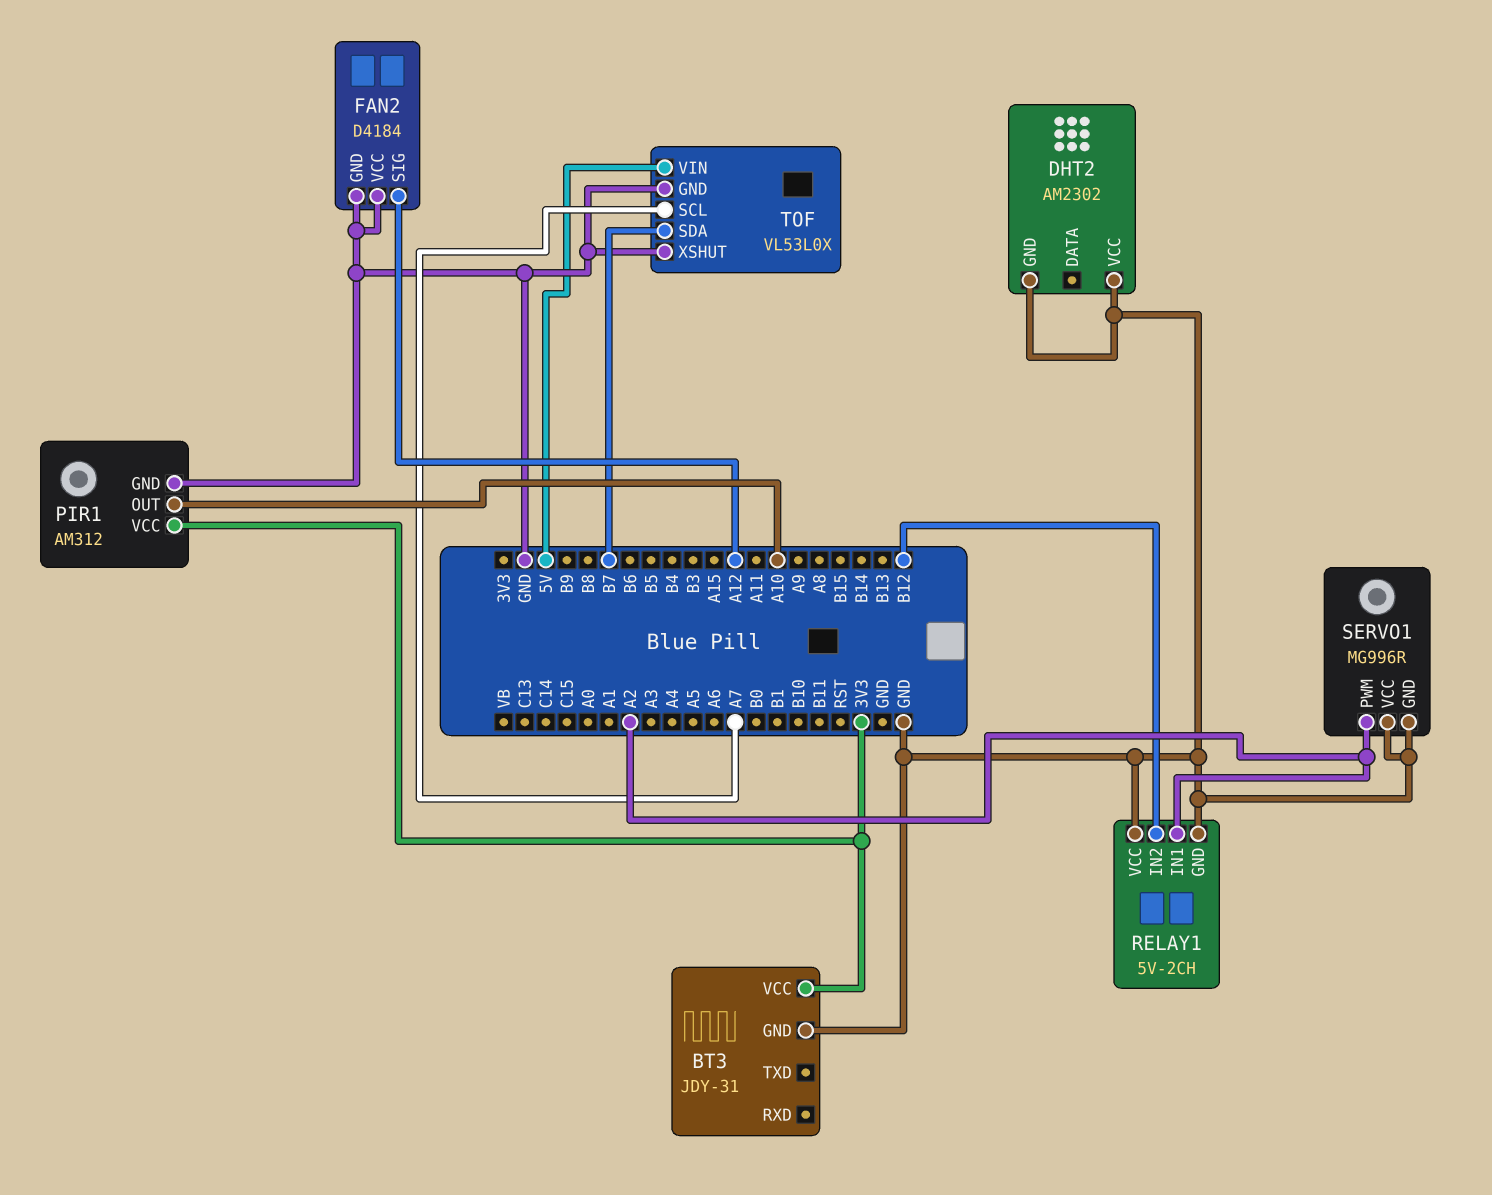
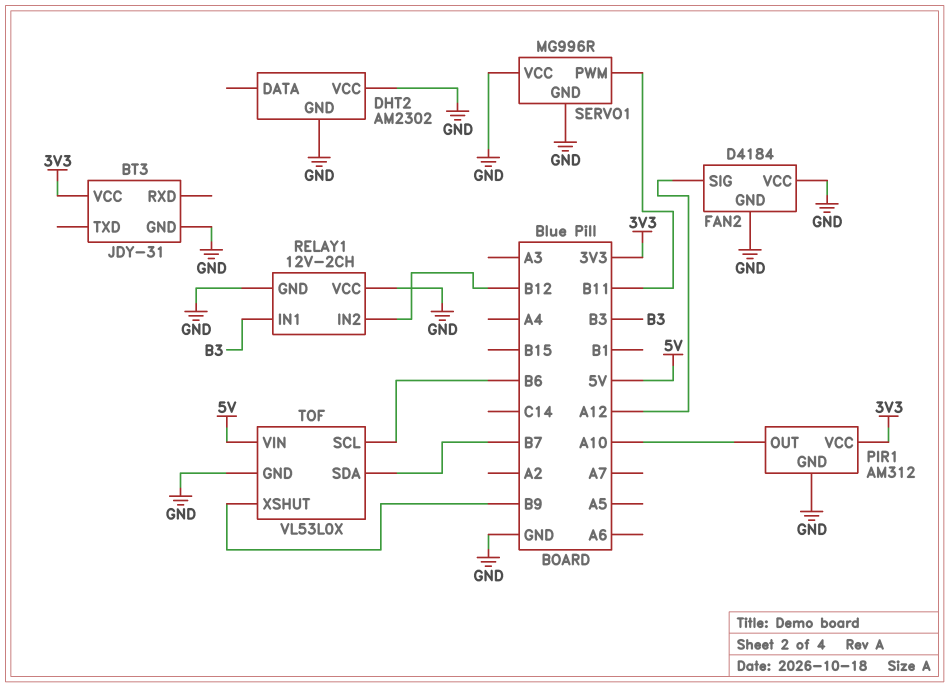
RELAY1: 5V-2CH -> 12V-2CH
RELAY1 pin IN1: A2 -> B3
SERVO1 pin PWM: A2 -> B11
TOF pin SCL: A7 -> B6
TOF pin XSHUT: GND -> B9

